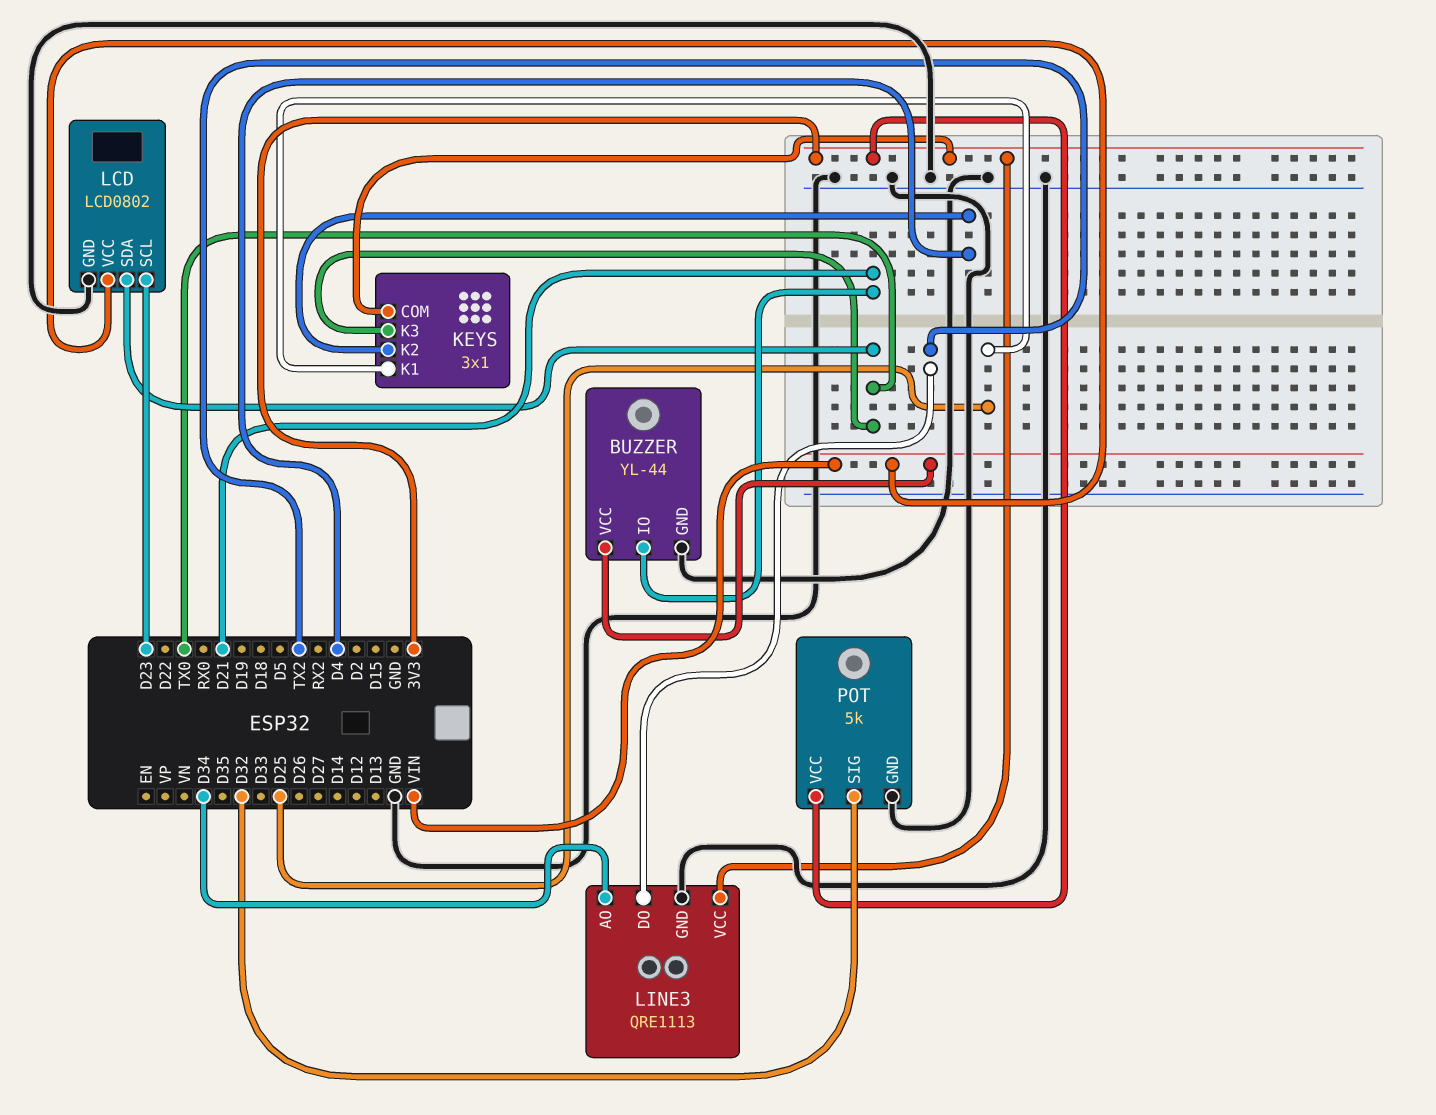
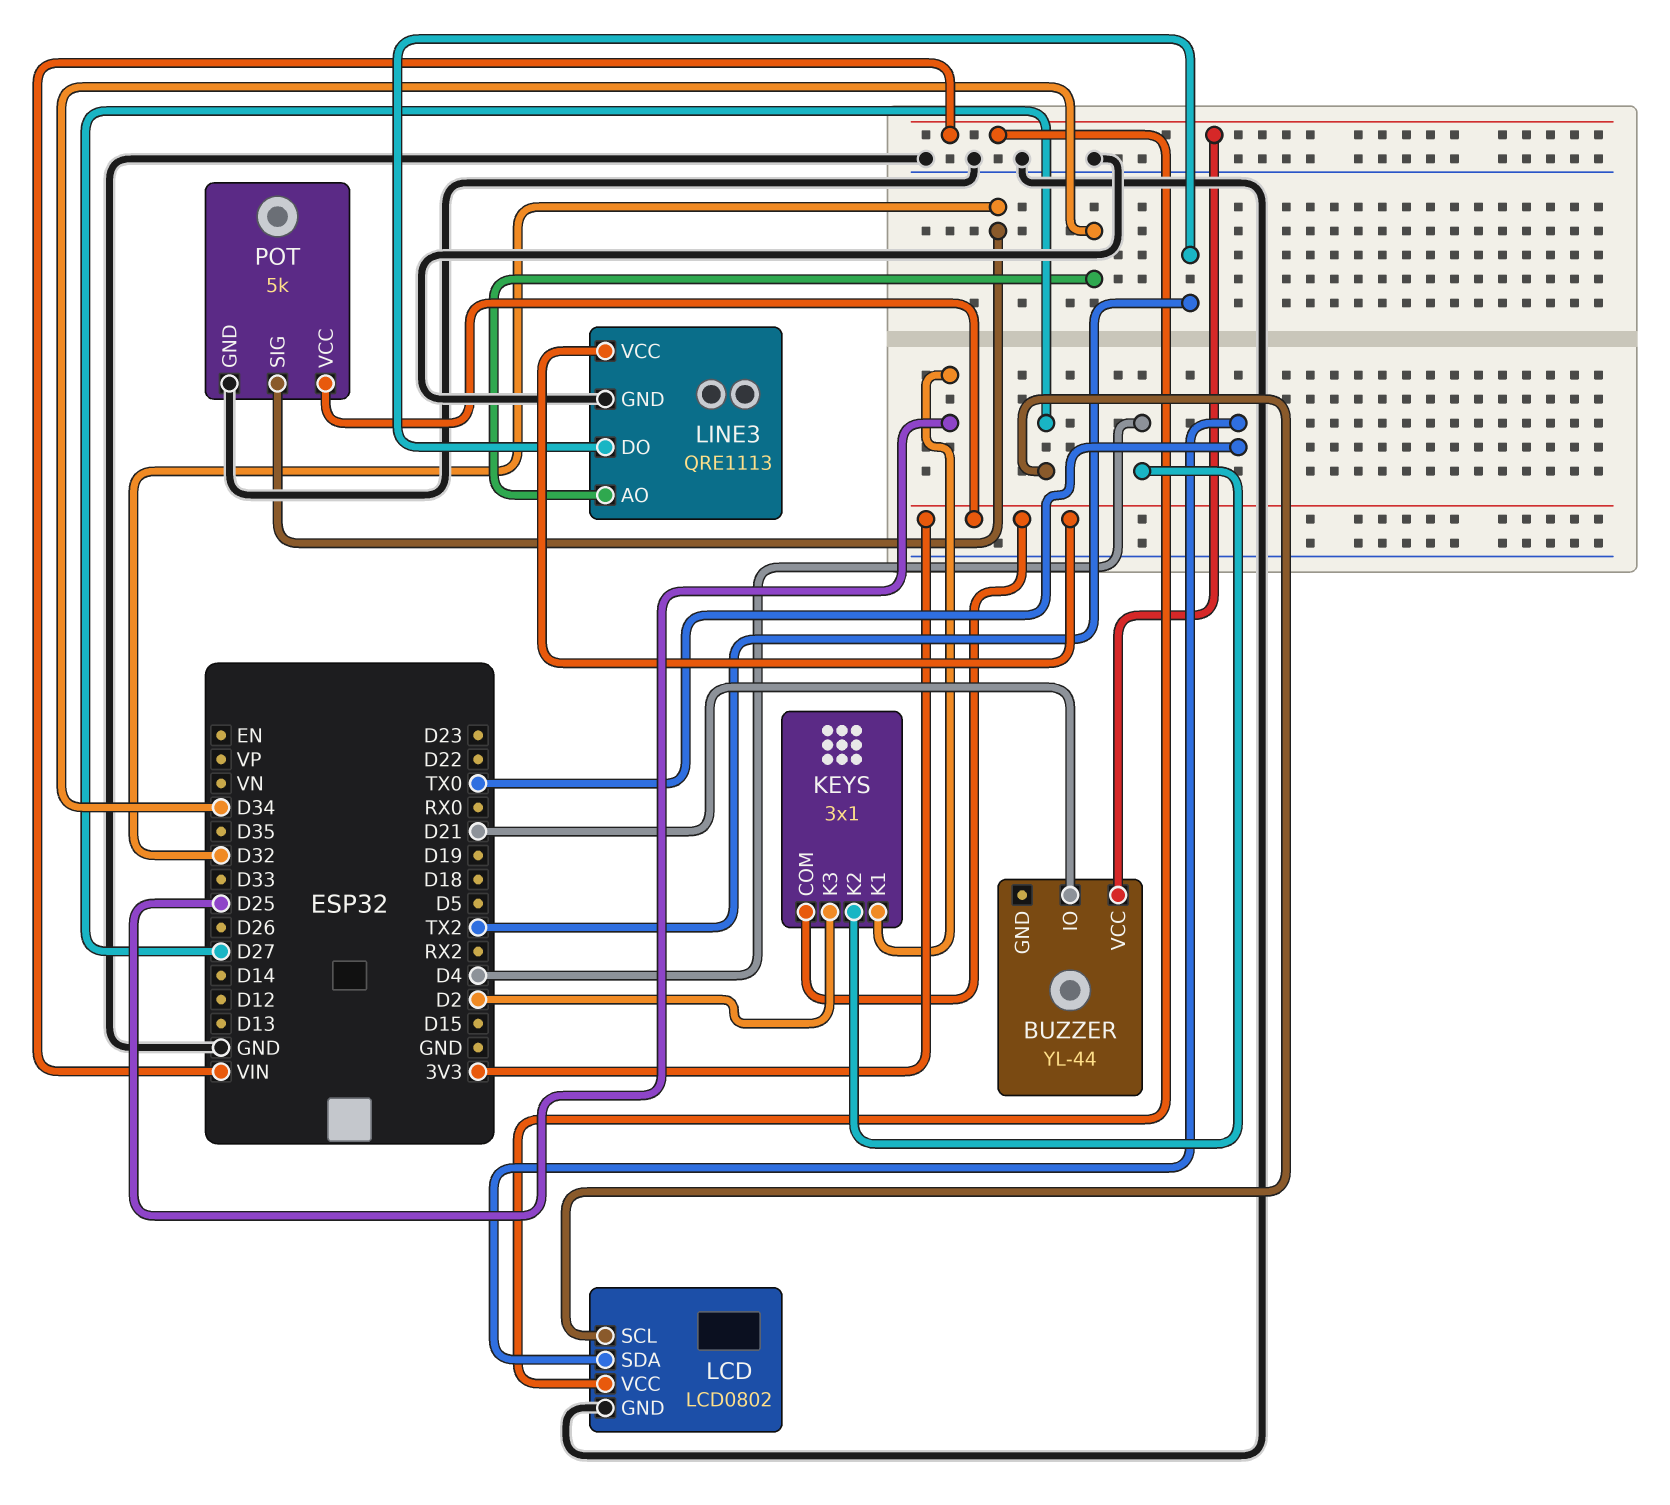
BUZZER pin GND: GND -> none
KEYS pin K3: TX0 -> D2
LCD pin SCL: D23 -> D27

